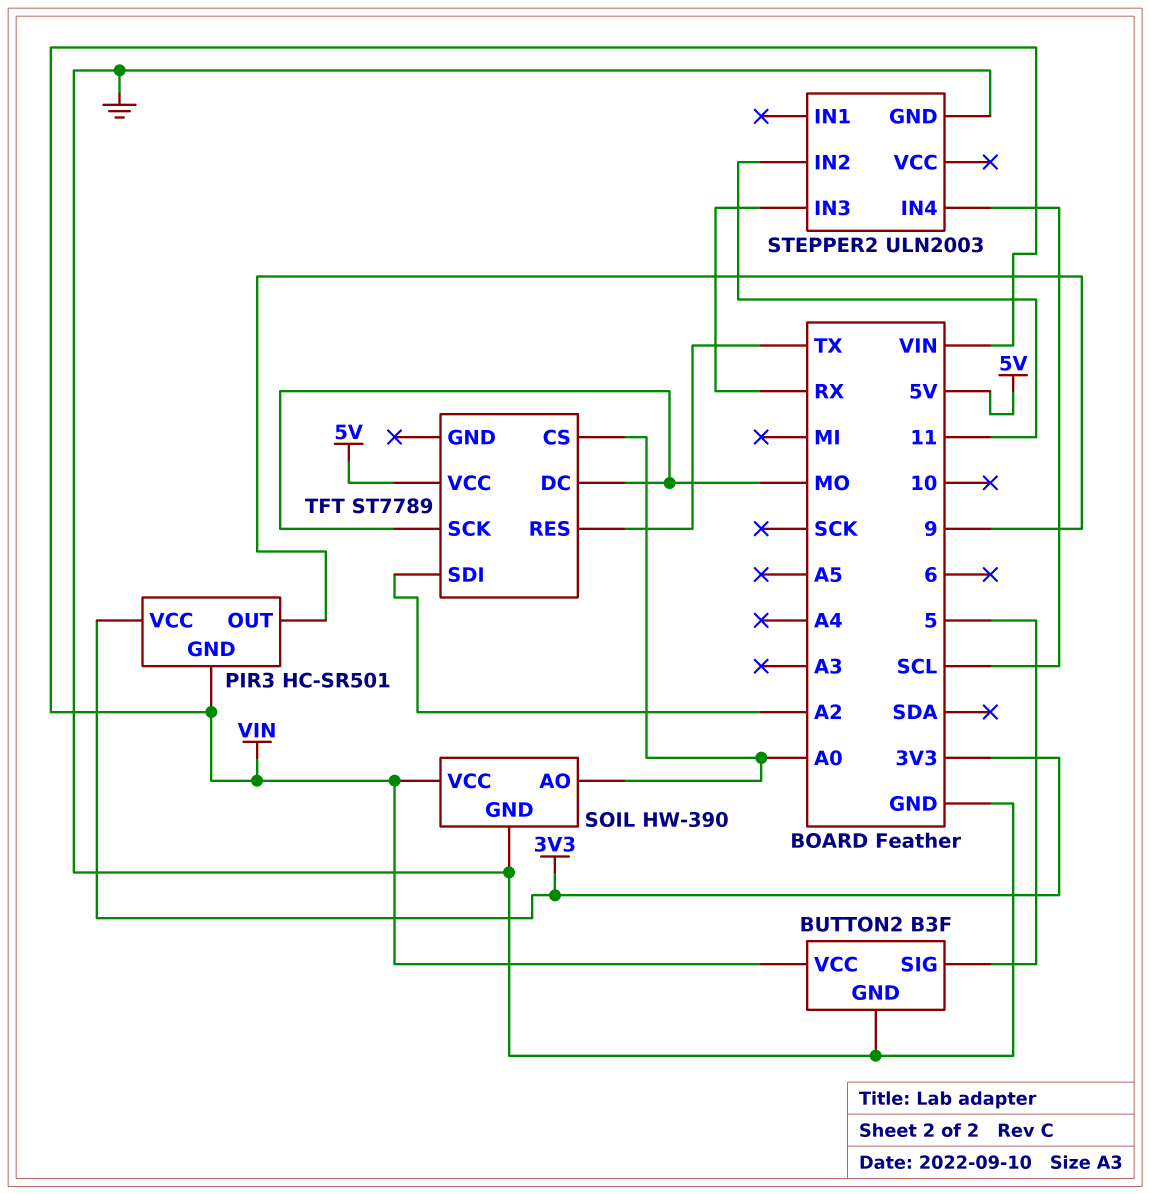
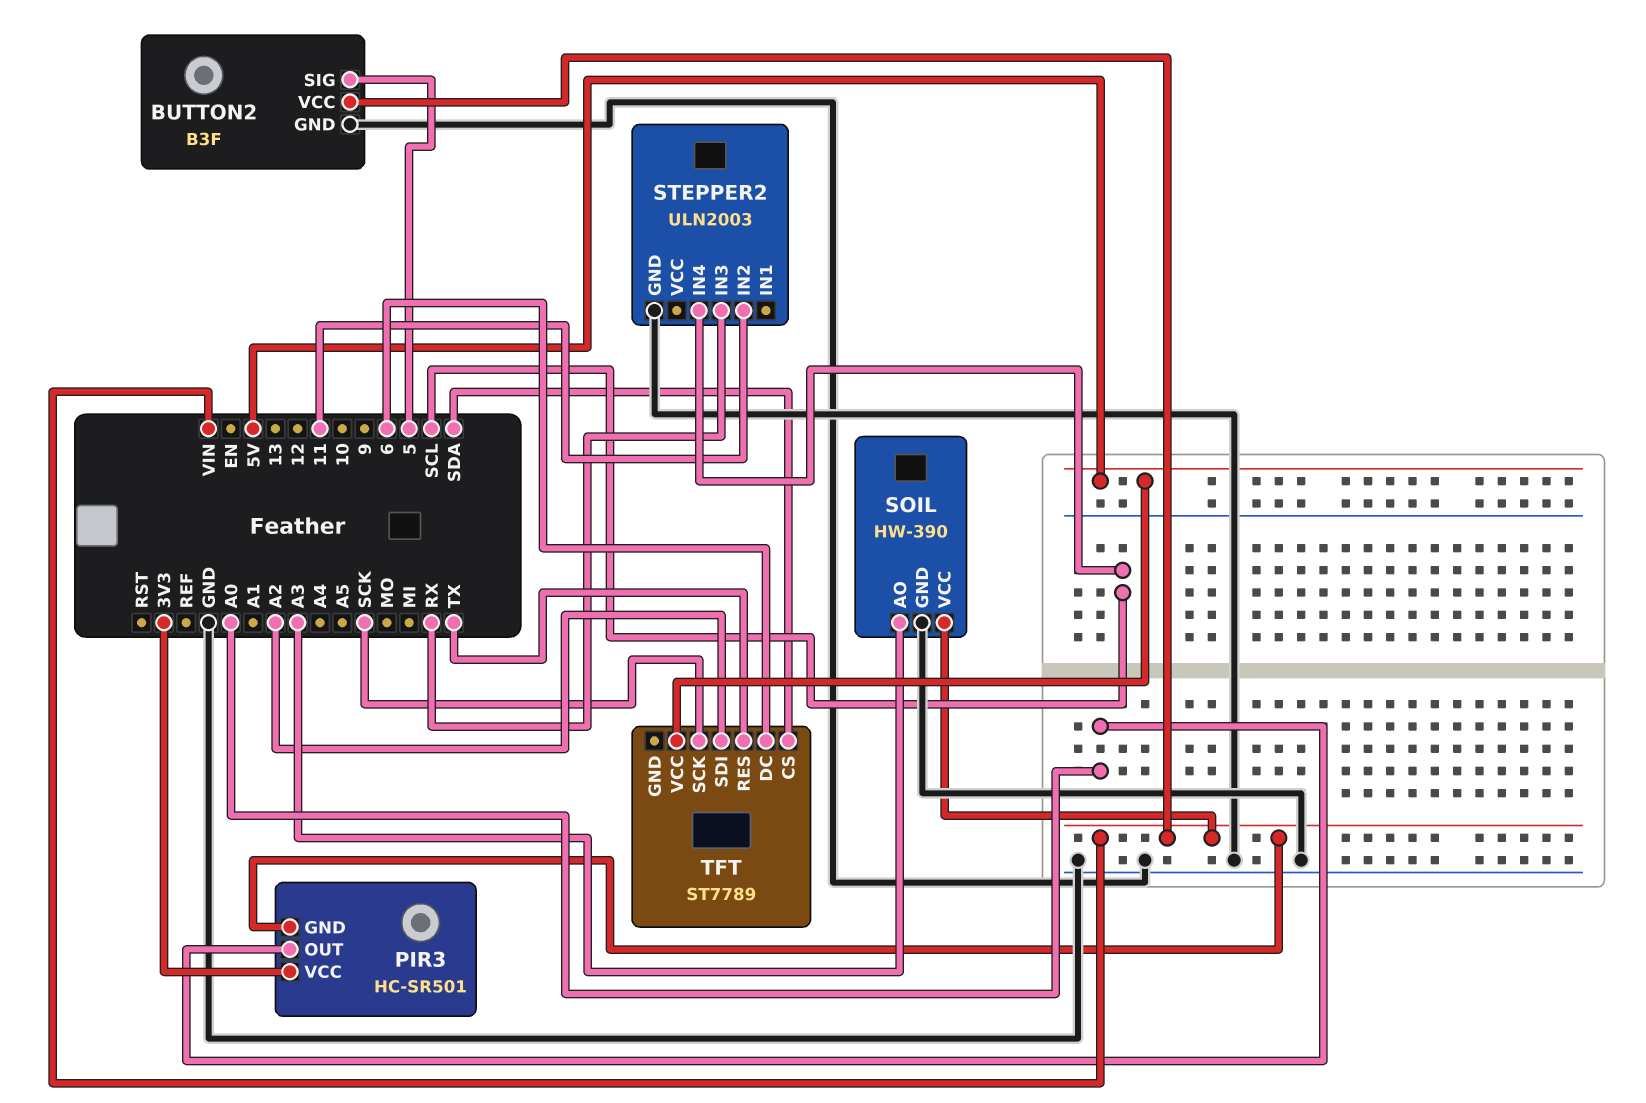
PIR3 pin OUT: 9 -> A0
SOIL pin AO: A0 -> A3
TFT pin CS: A0 -> SDA
TFT pin DC: MO -> 6
TFT pin SCK: MO -> SCK

